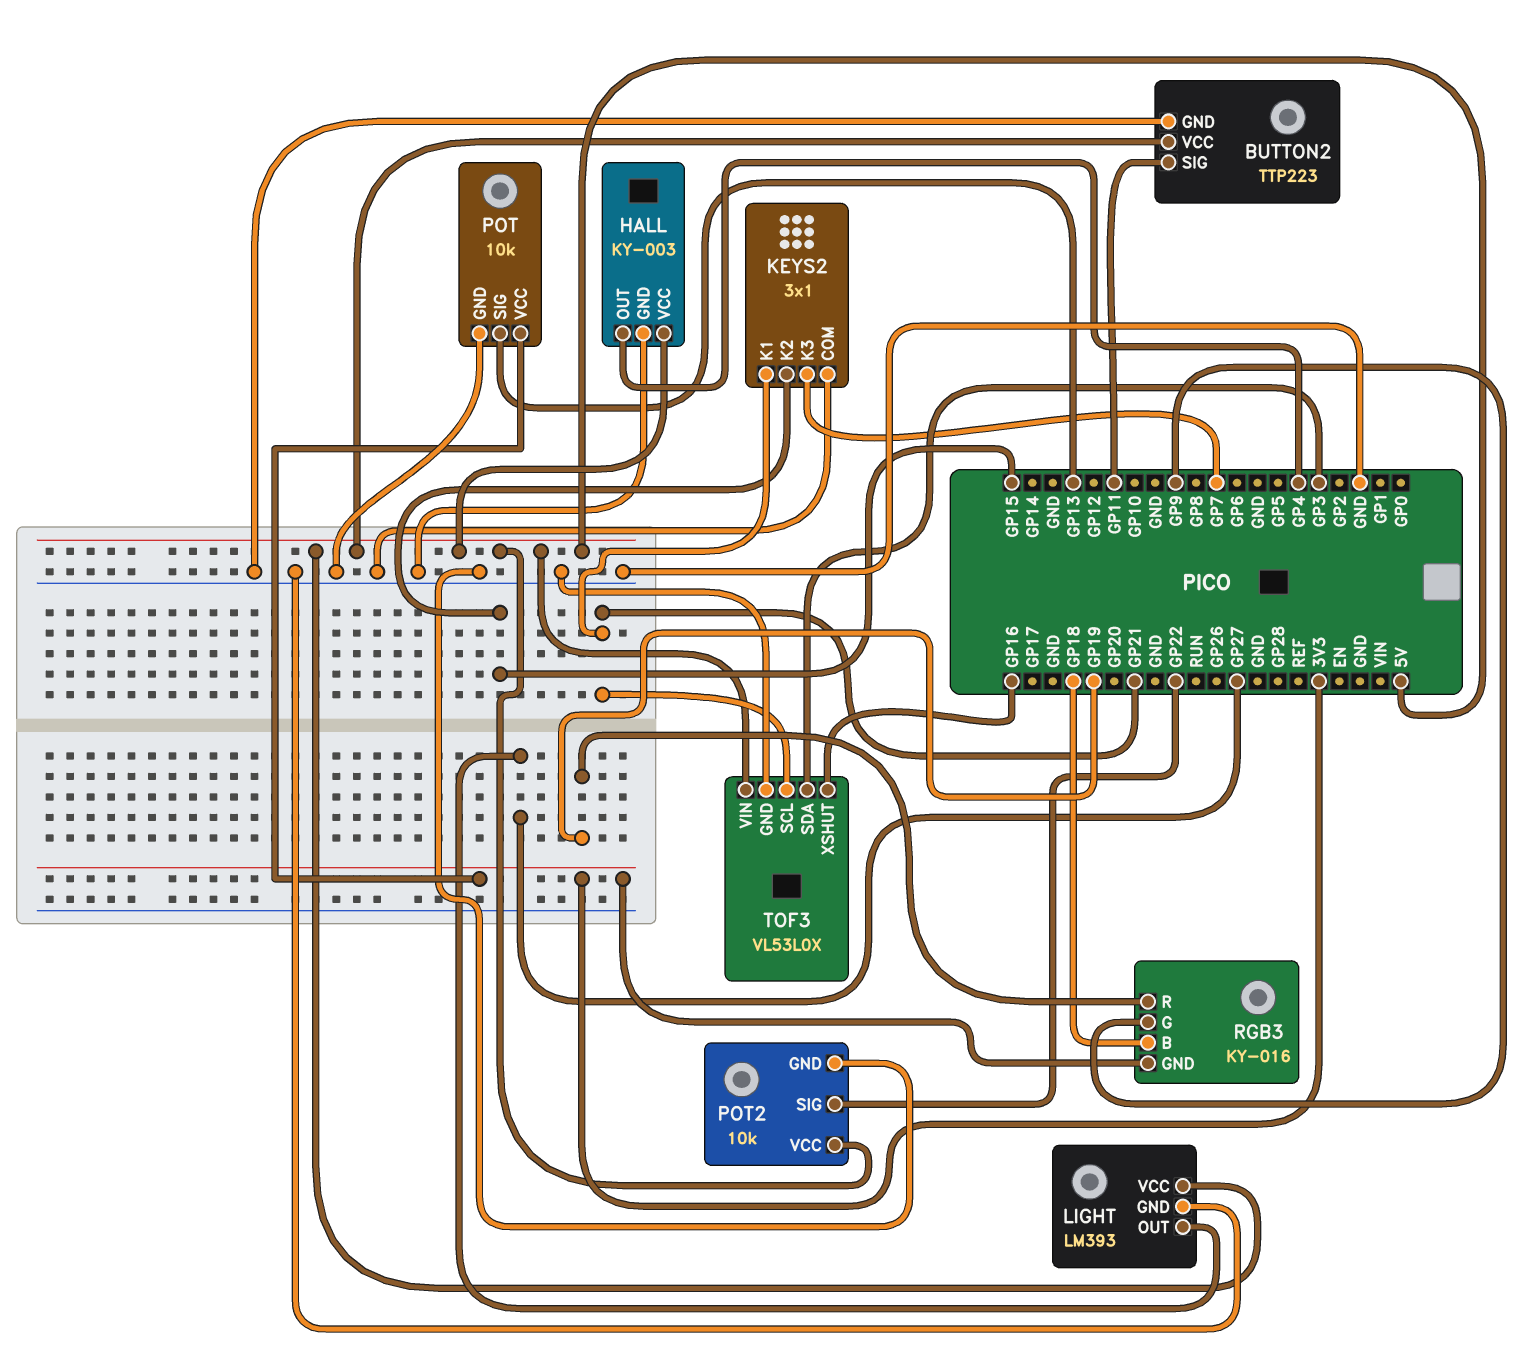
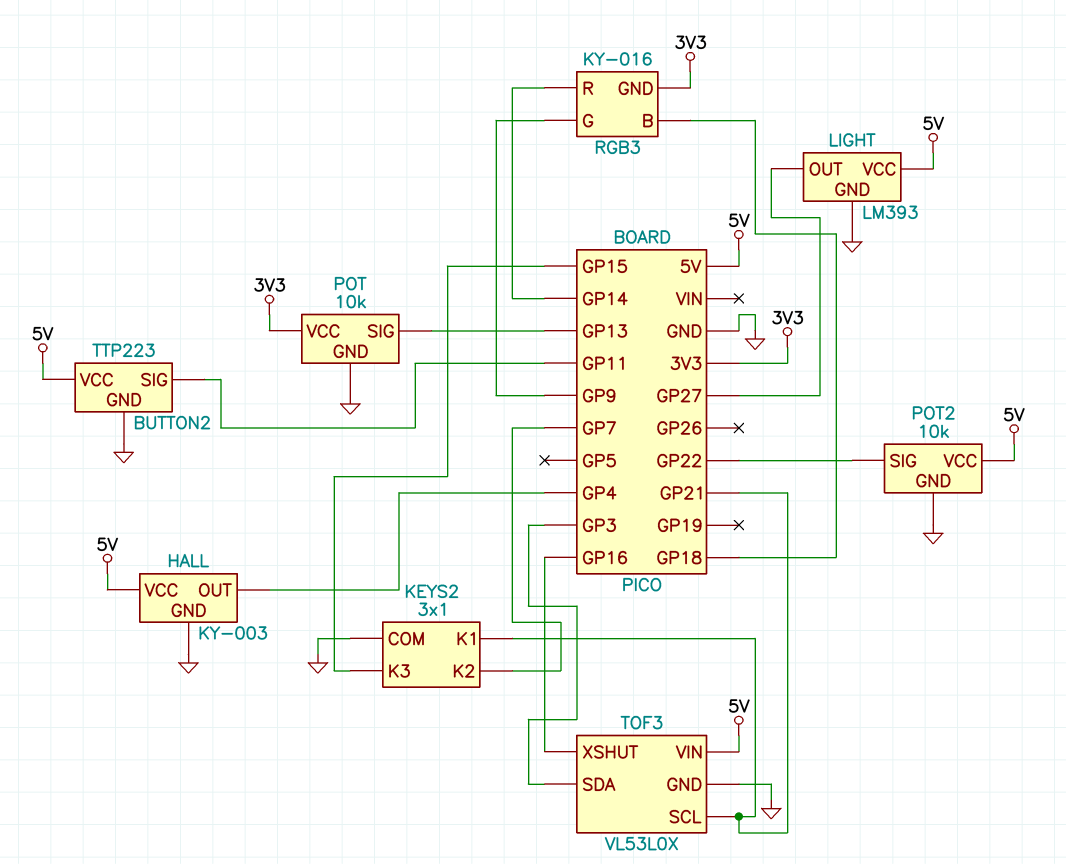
KEYS2 pin K2: GP15 -> GP7
KEYS2 pin K3: GP7 -> GP15
RGB3 pin R: GP19 -> GP14

